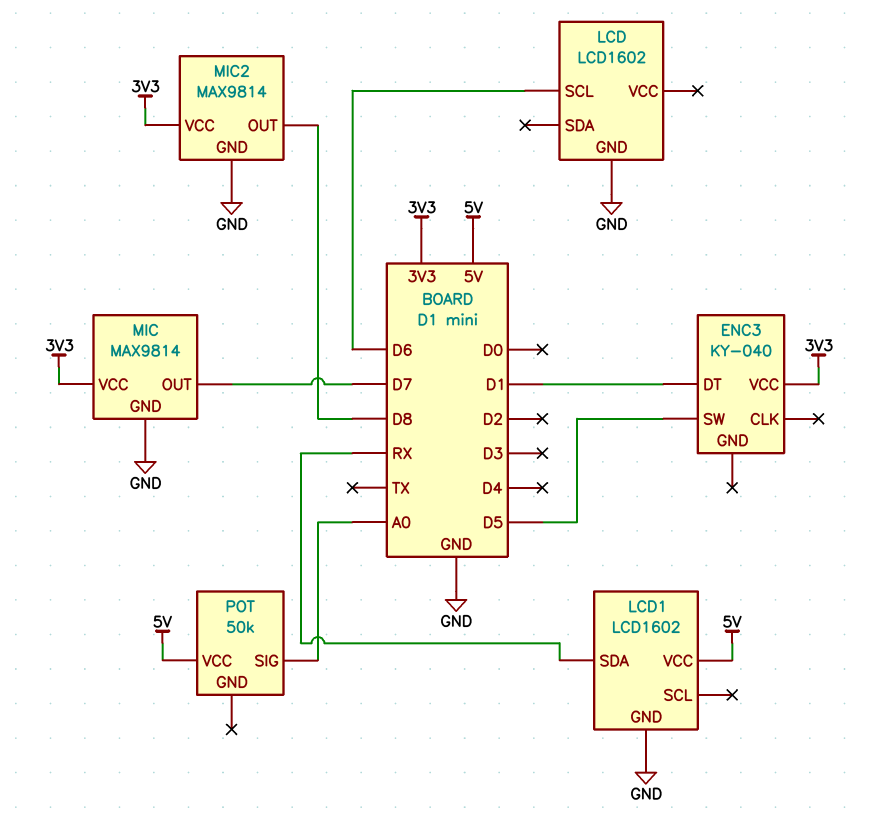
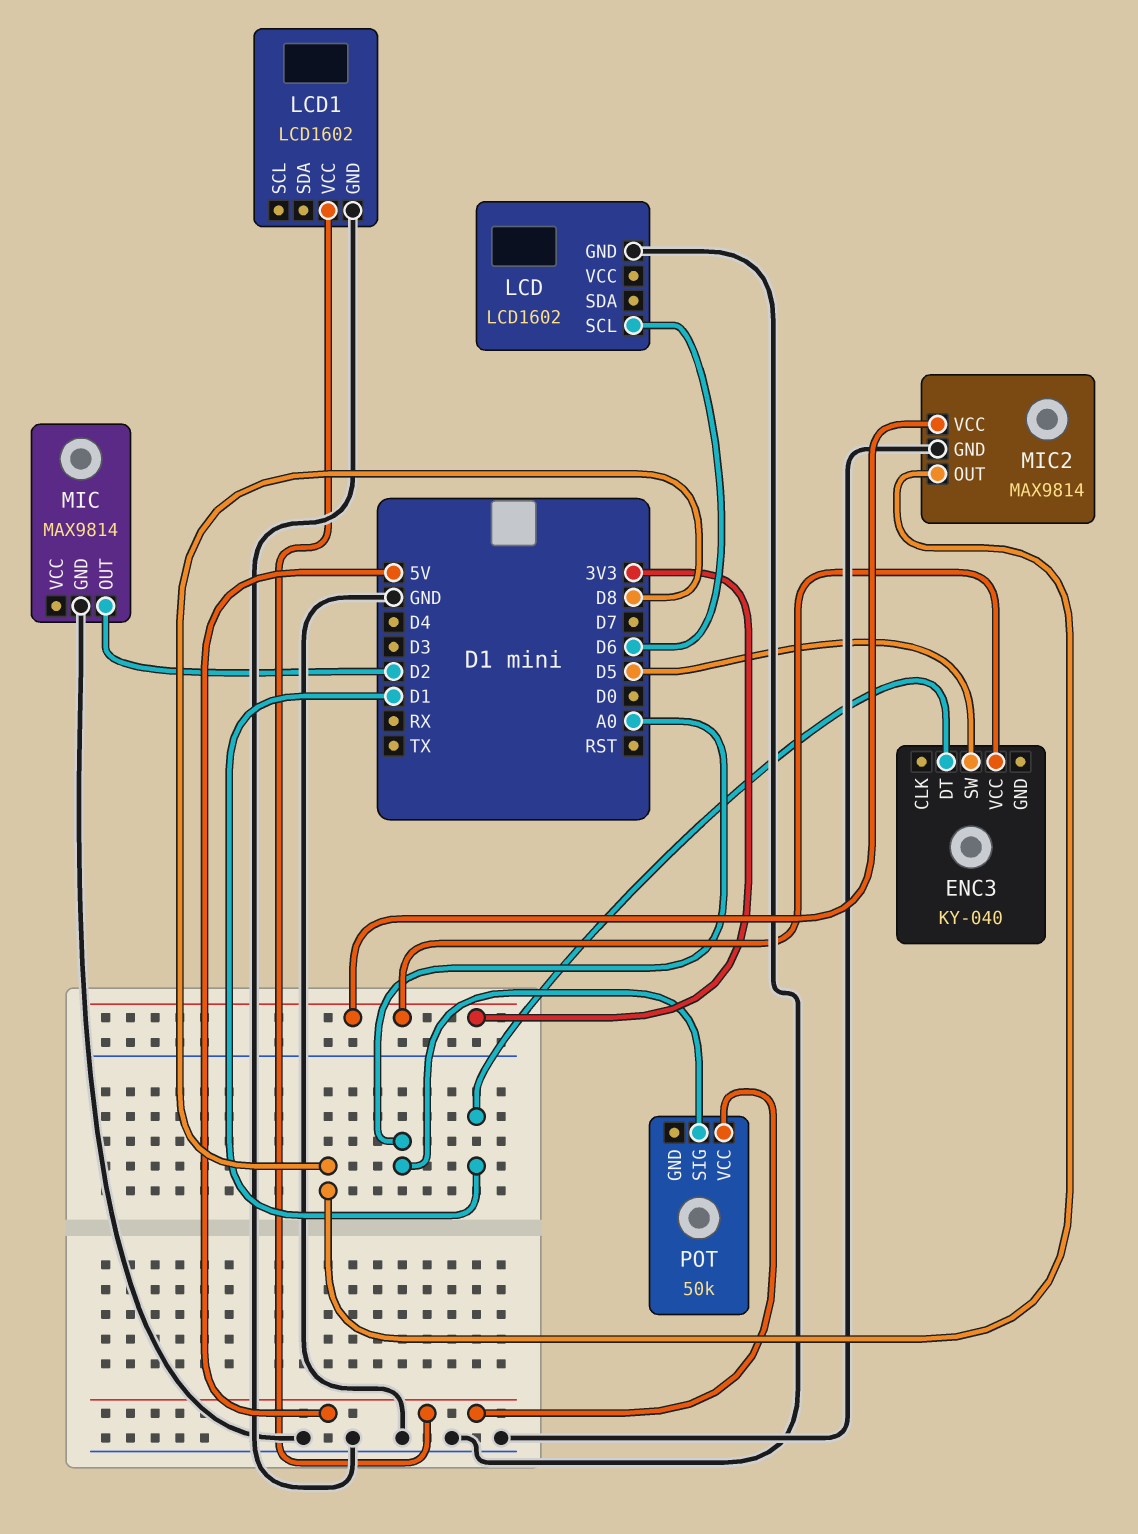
LCD1 pin SDA: RX -> none
MIC pin OUT: D7 -> D2
MIC pin VCC: 3V3 -> none

